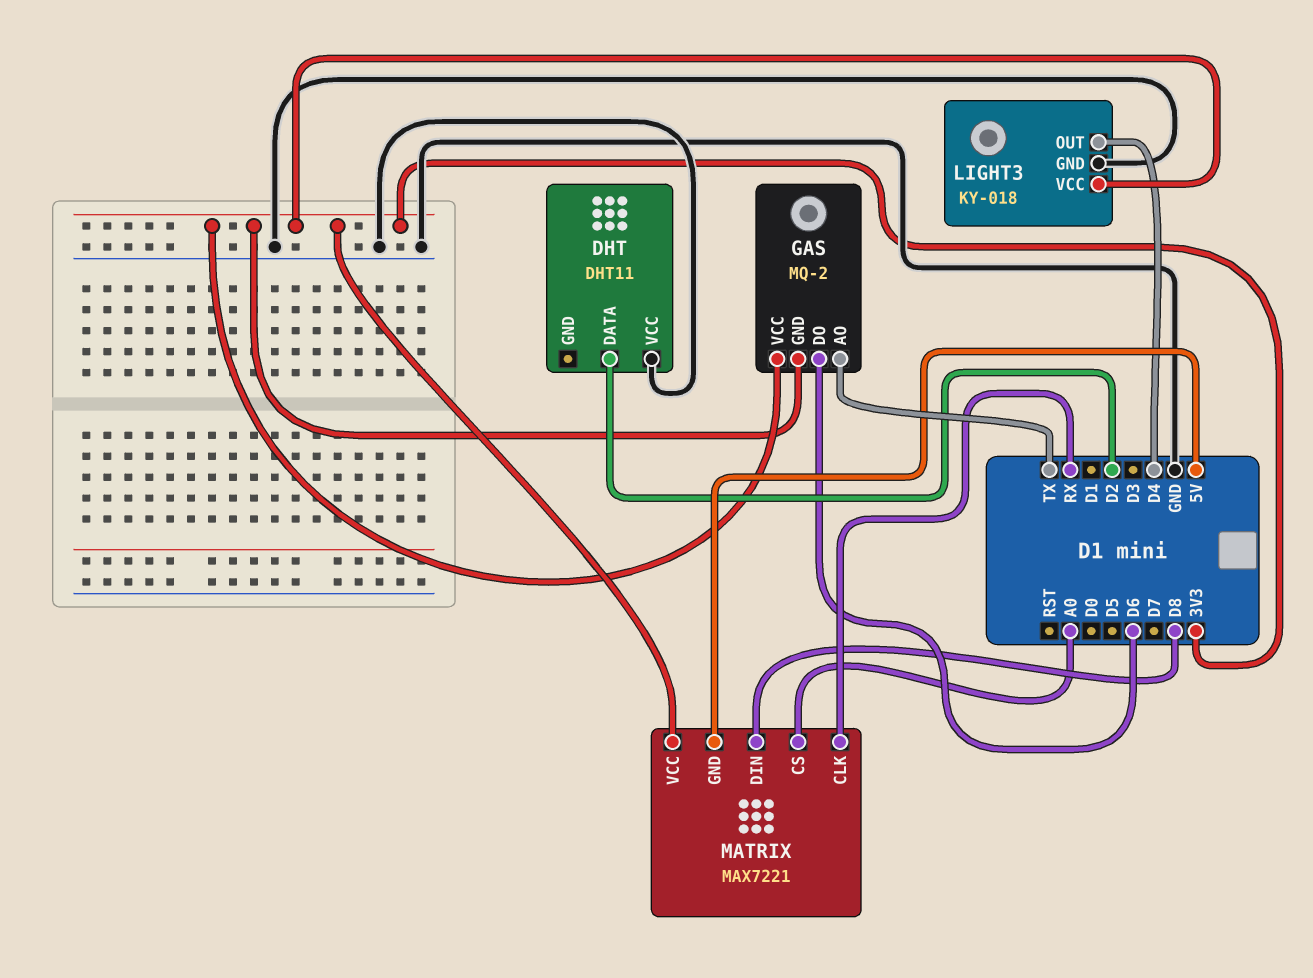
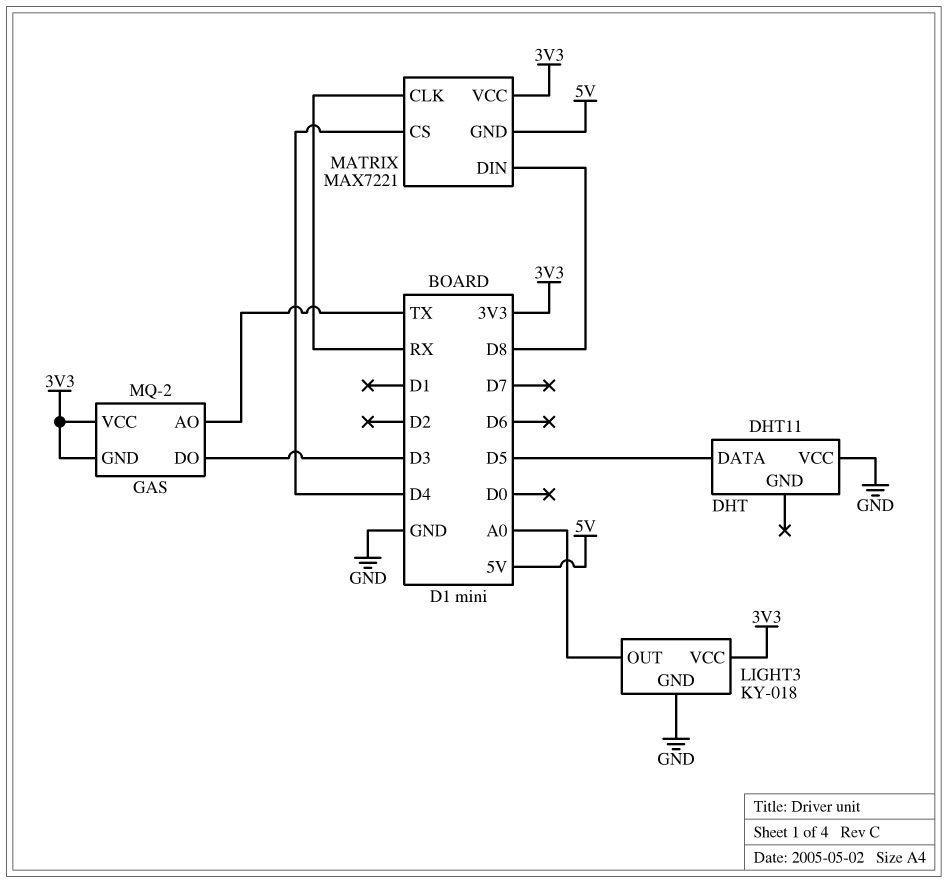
DHT pin DATA: D2 -> D5
GAS pin DO: D6 -> D3
LIGHT3 pin OUT: D4 -> A0
MATRIX pin CS: A0 -> D4

